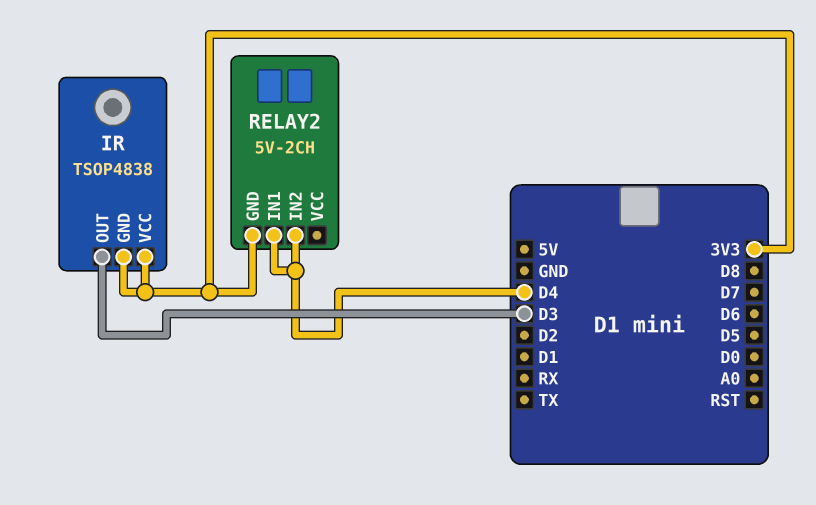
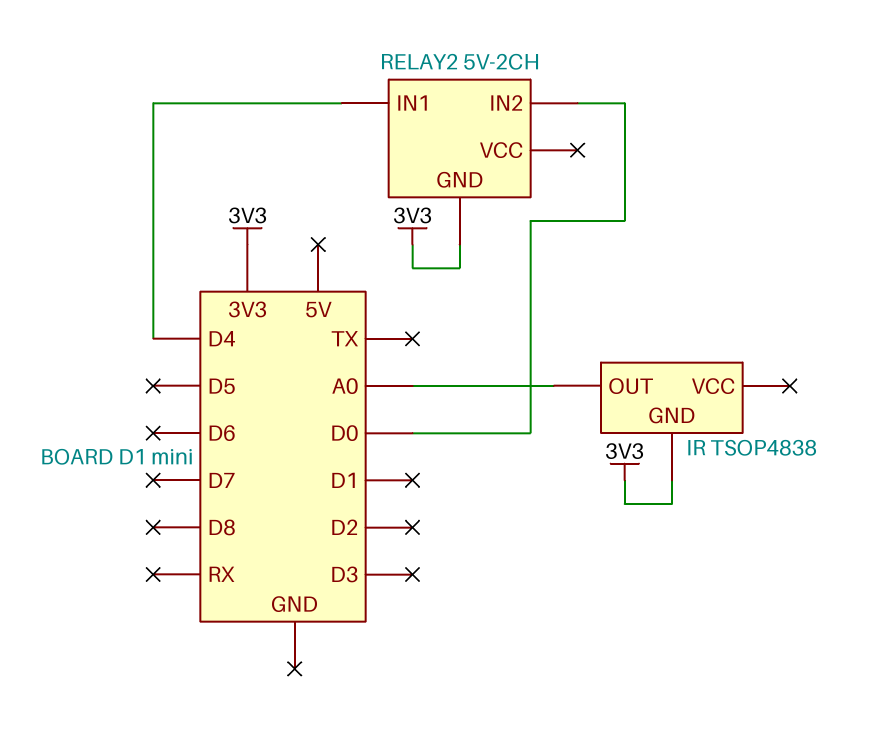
IR pin OUT: D3 -> A0
IR pin VCC: 3V3 -> none
RELAY2 pin IN2: D4 -> D0

